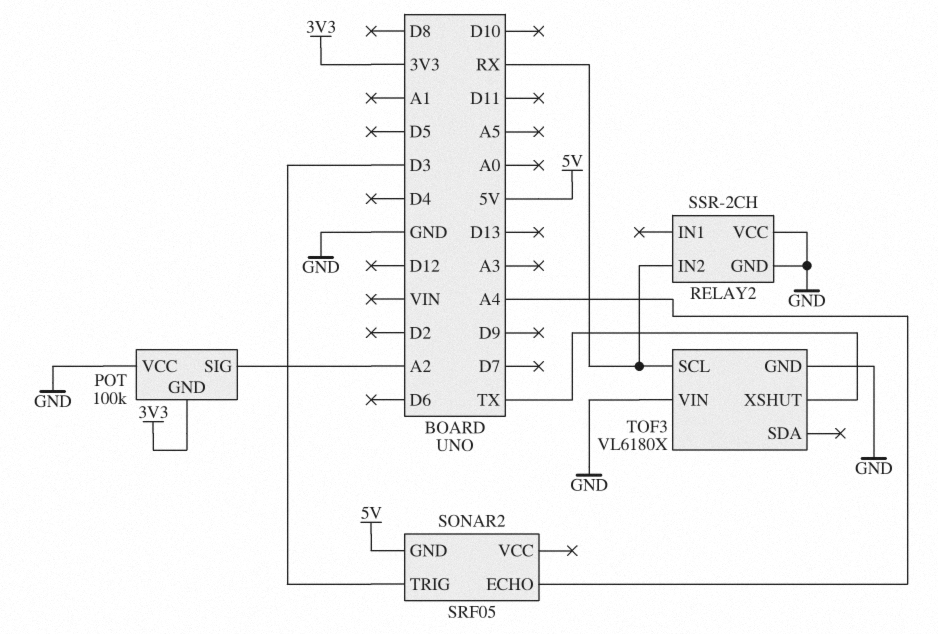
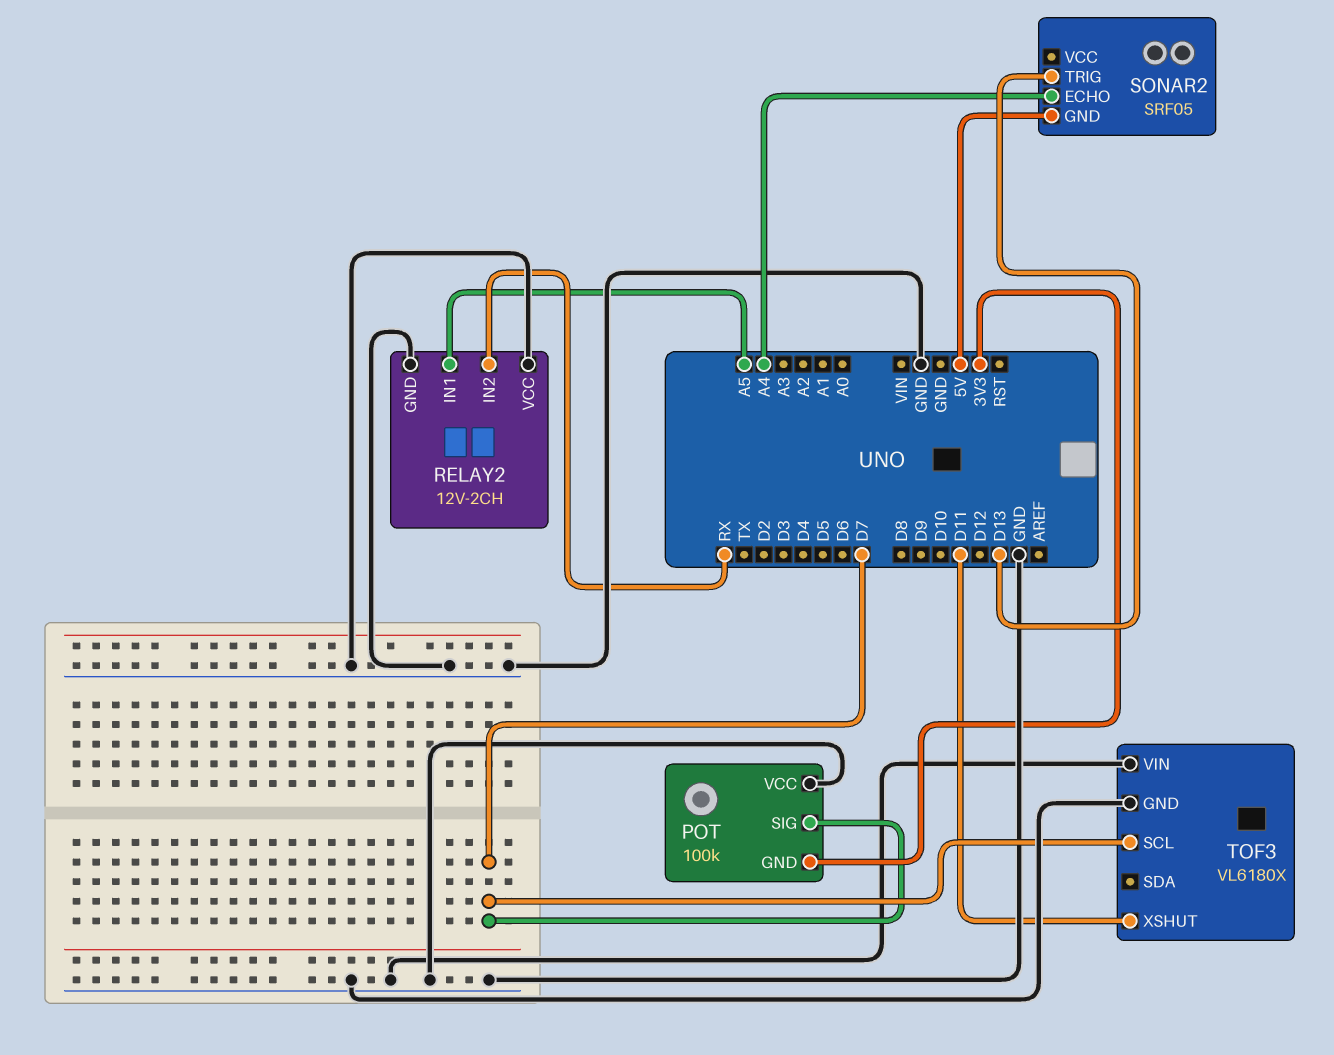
POT pin SIG: A2 -> D7
RELAY2: SSR-2CH -> 12V-2CH
RELAY2 pin IN1: none -> A5
SONAR2 pin TRIG: D3 -> D13
TOF3 pin SCL: RX -> D7
TOF3 pin XSHUT: TX -> D11

